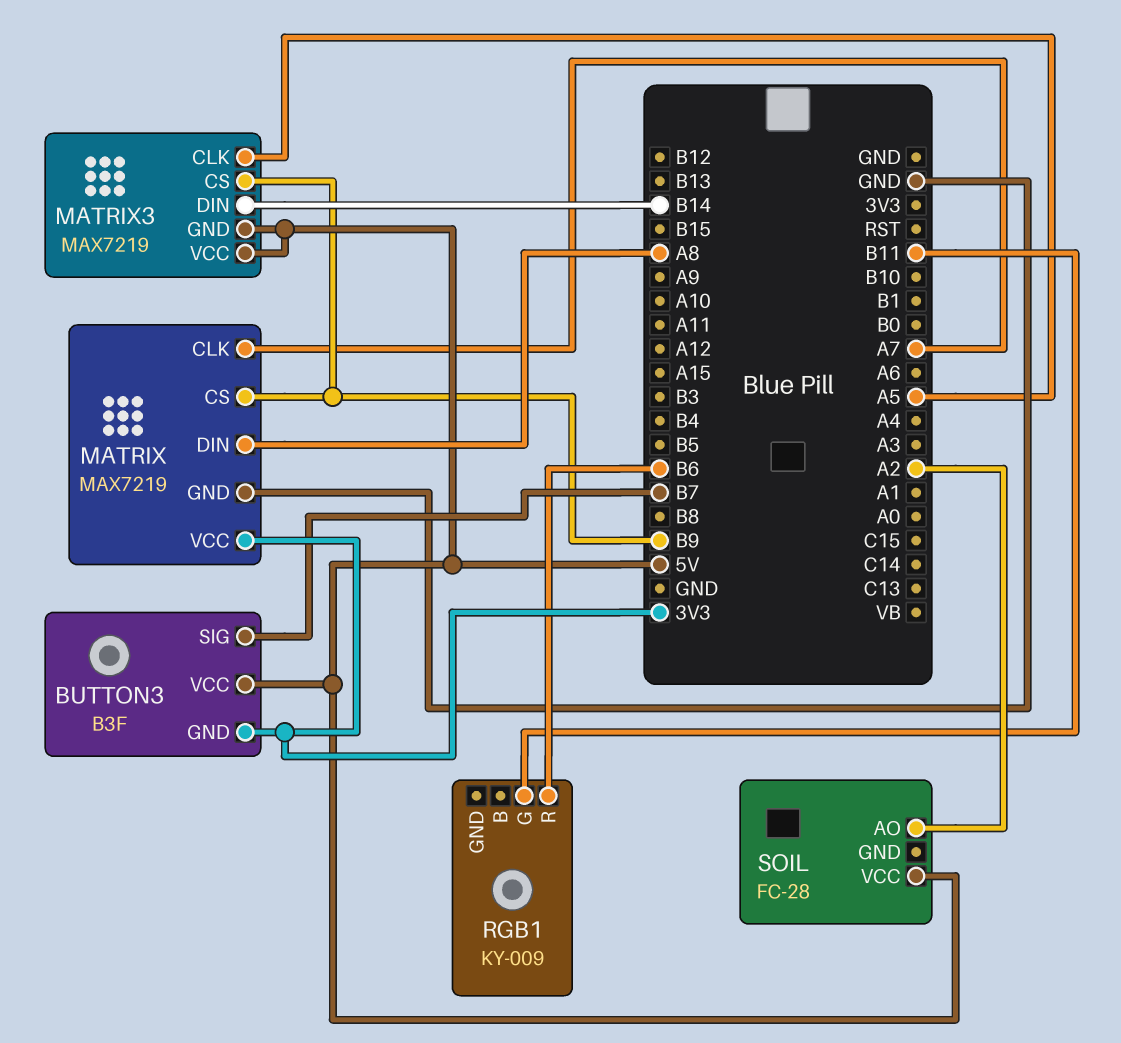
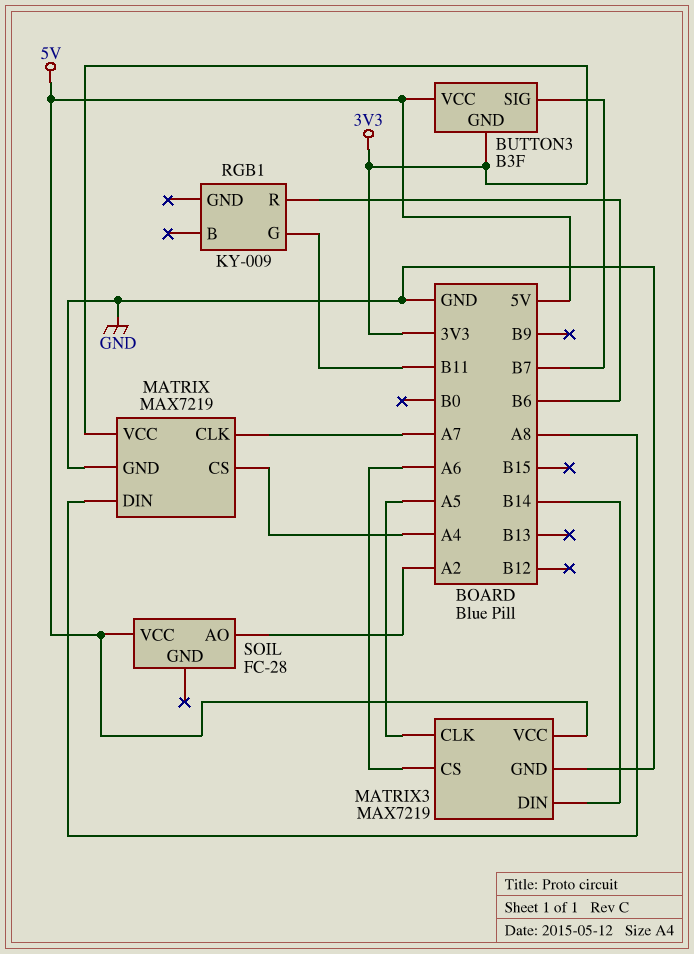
MATRIX pin CS: B9 -> A4
MATRIX3 pin CS: B9 -> A6
MATRIX3 pin GND: 5V -> GND

